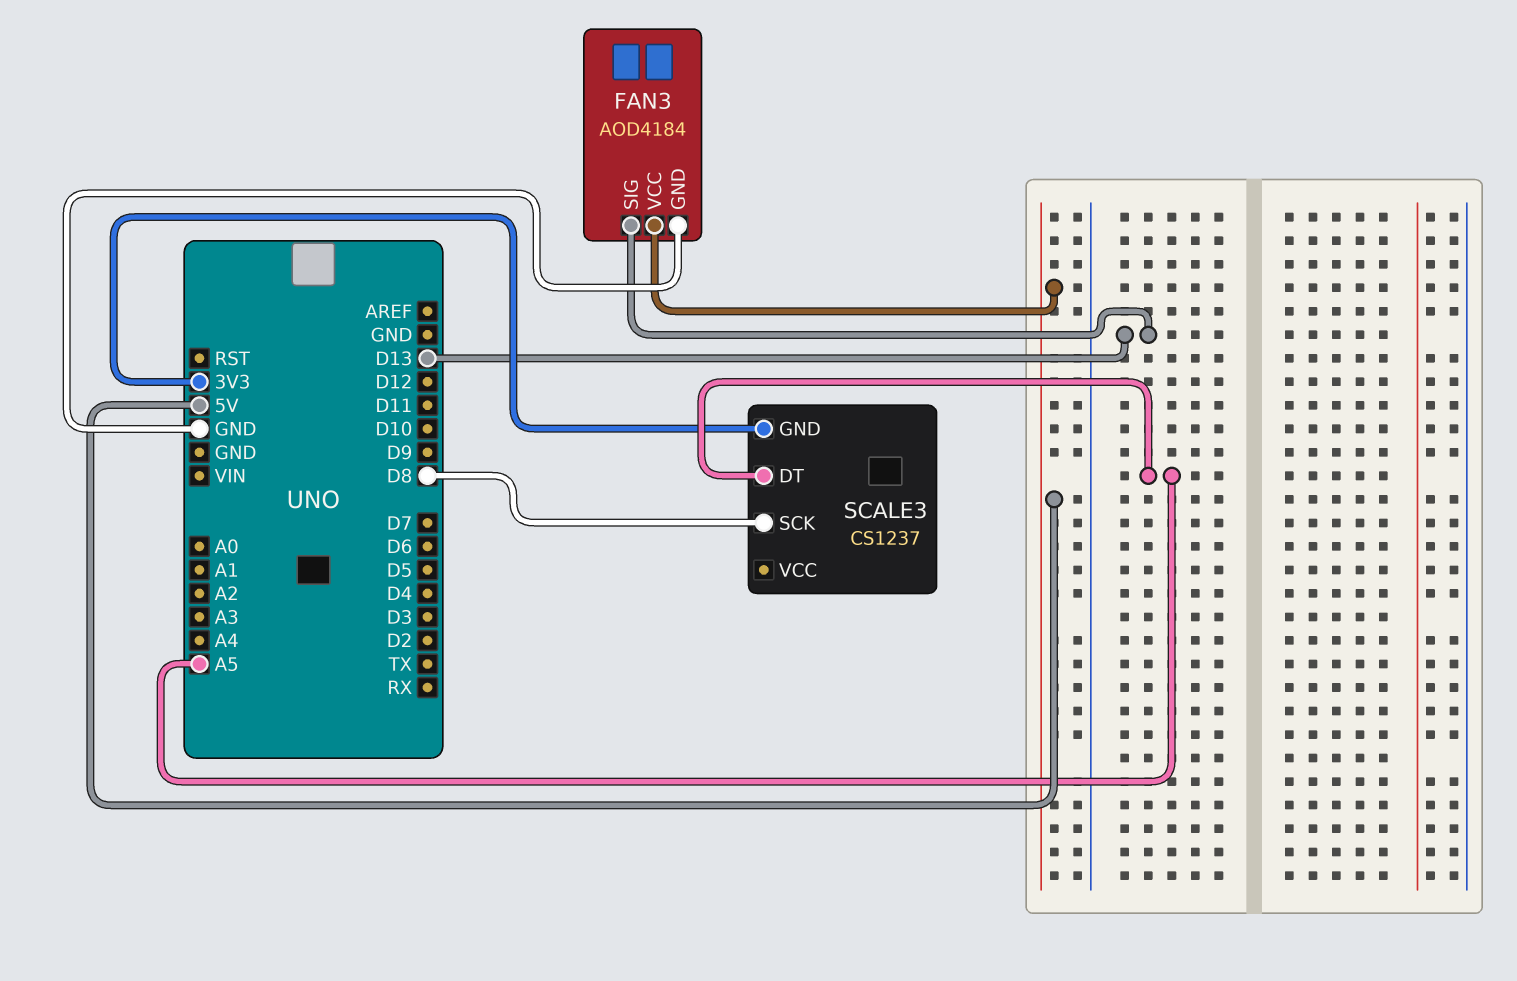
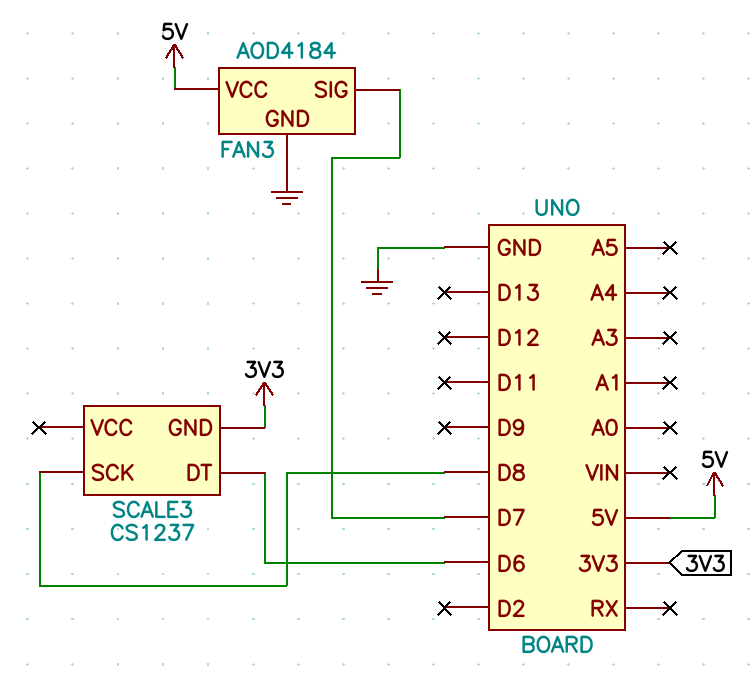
FAN3 pin SIG: D13 -> D7
SCALE3 pin DT: A5 -> D6

